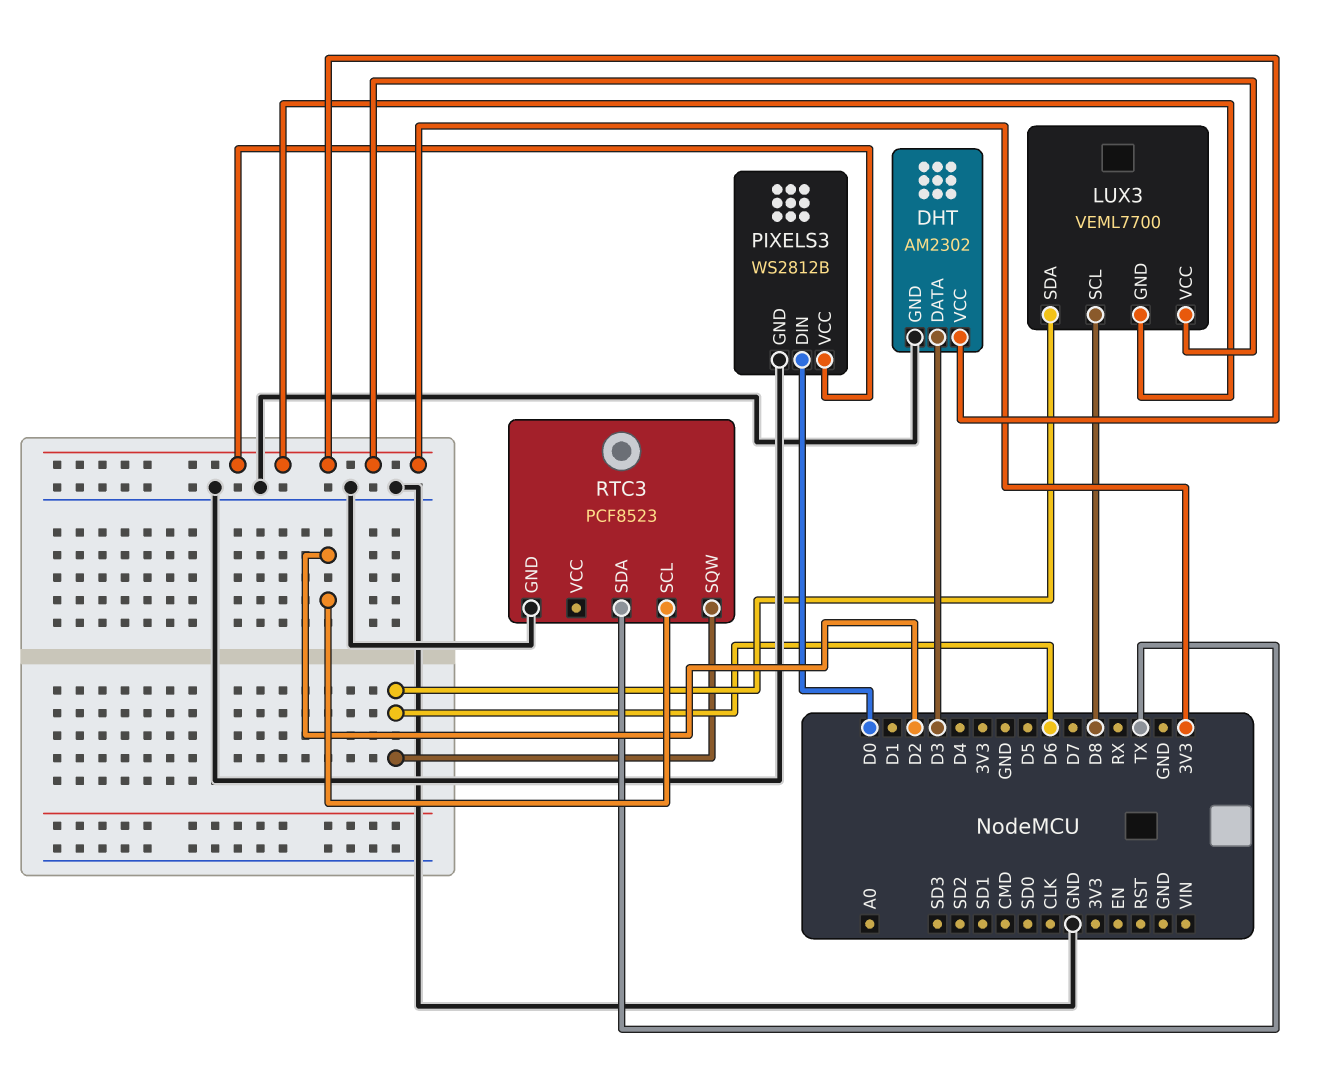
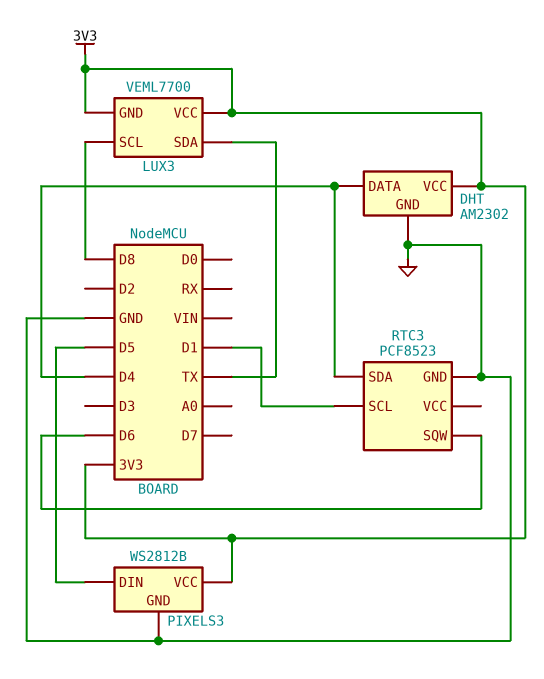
DHT pin DATA: D3 -> D4
LUX3 pin SDA: D6 -> TX
PIXELS3 pin DIN: D0 -> D5
RTC3 pin SCL: D2 -> D1
RTC3 pin SDA: TX -> D4

